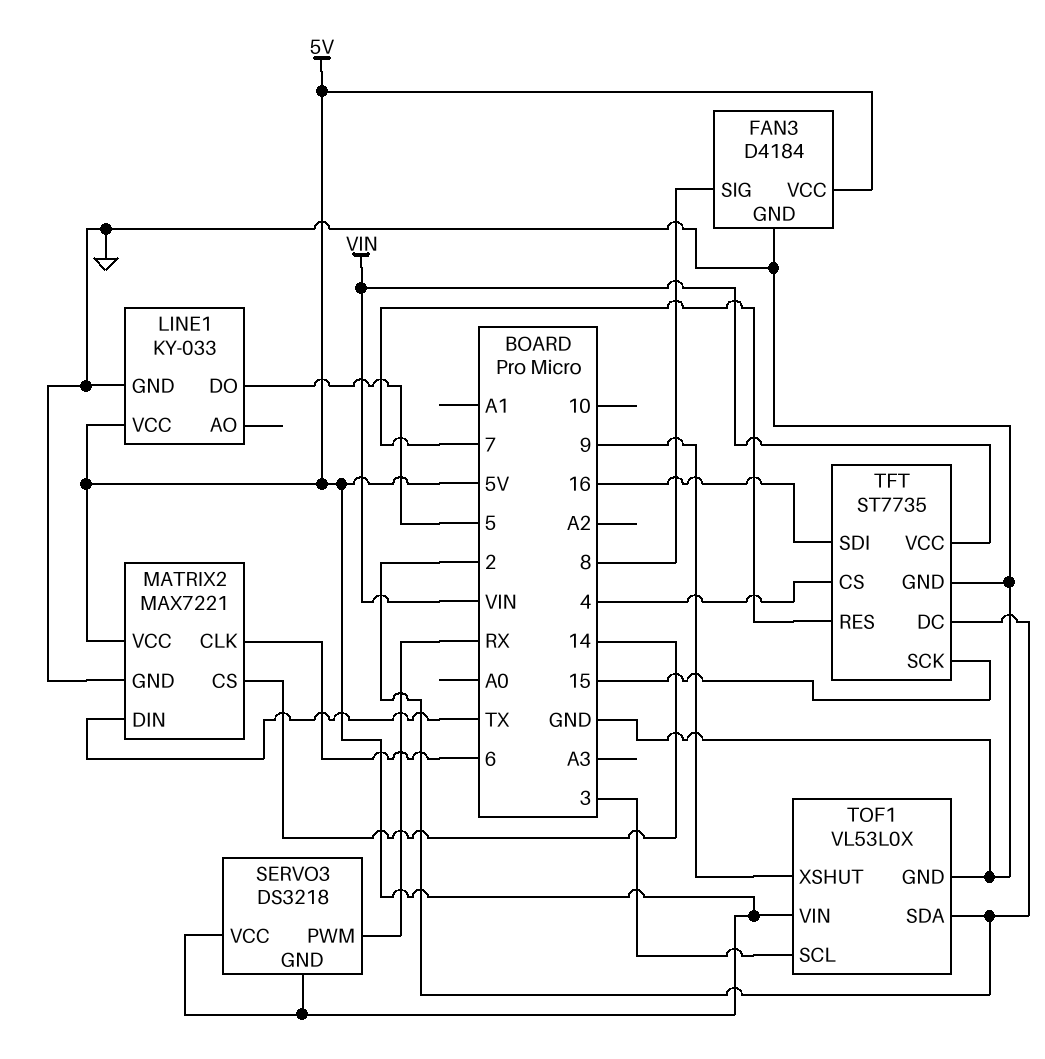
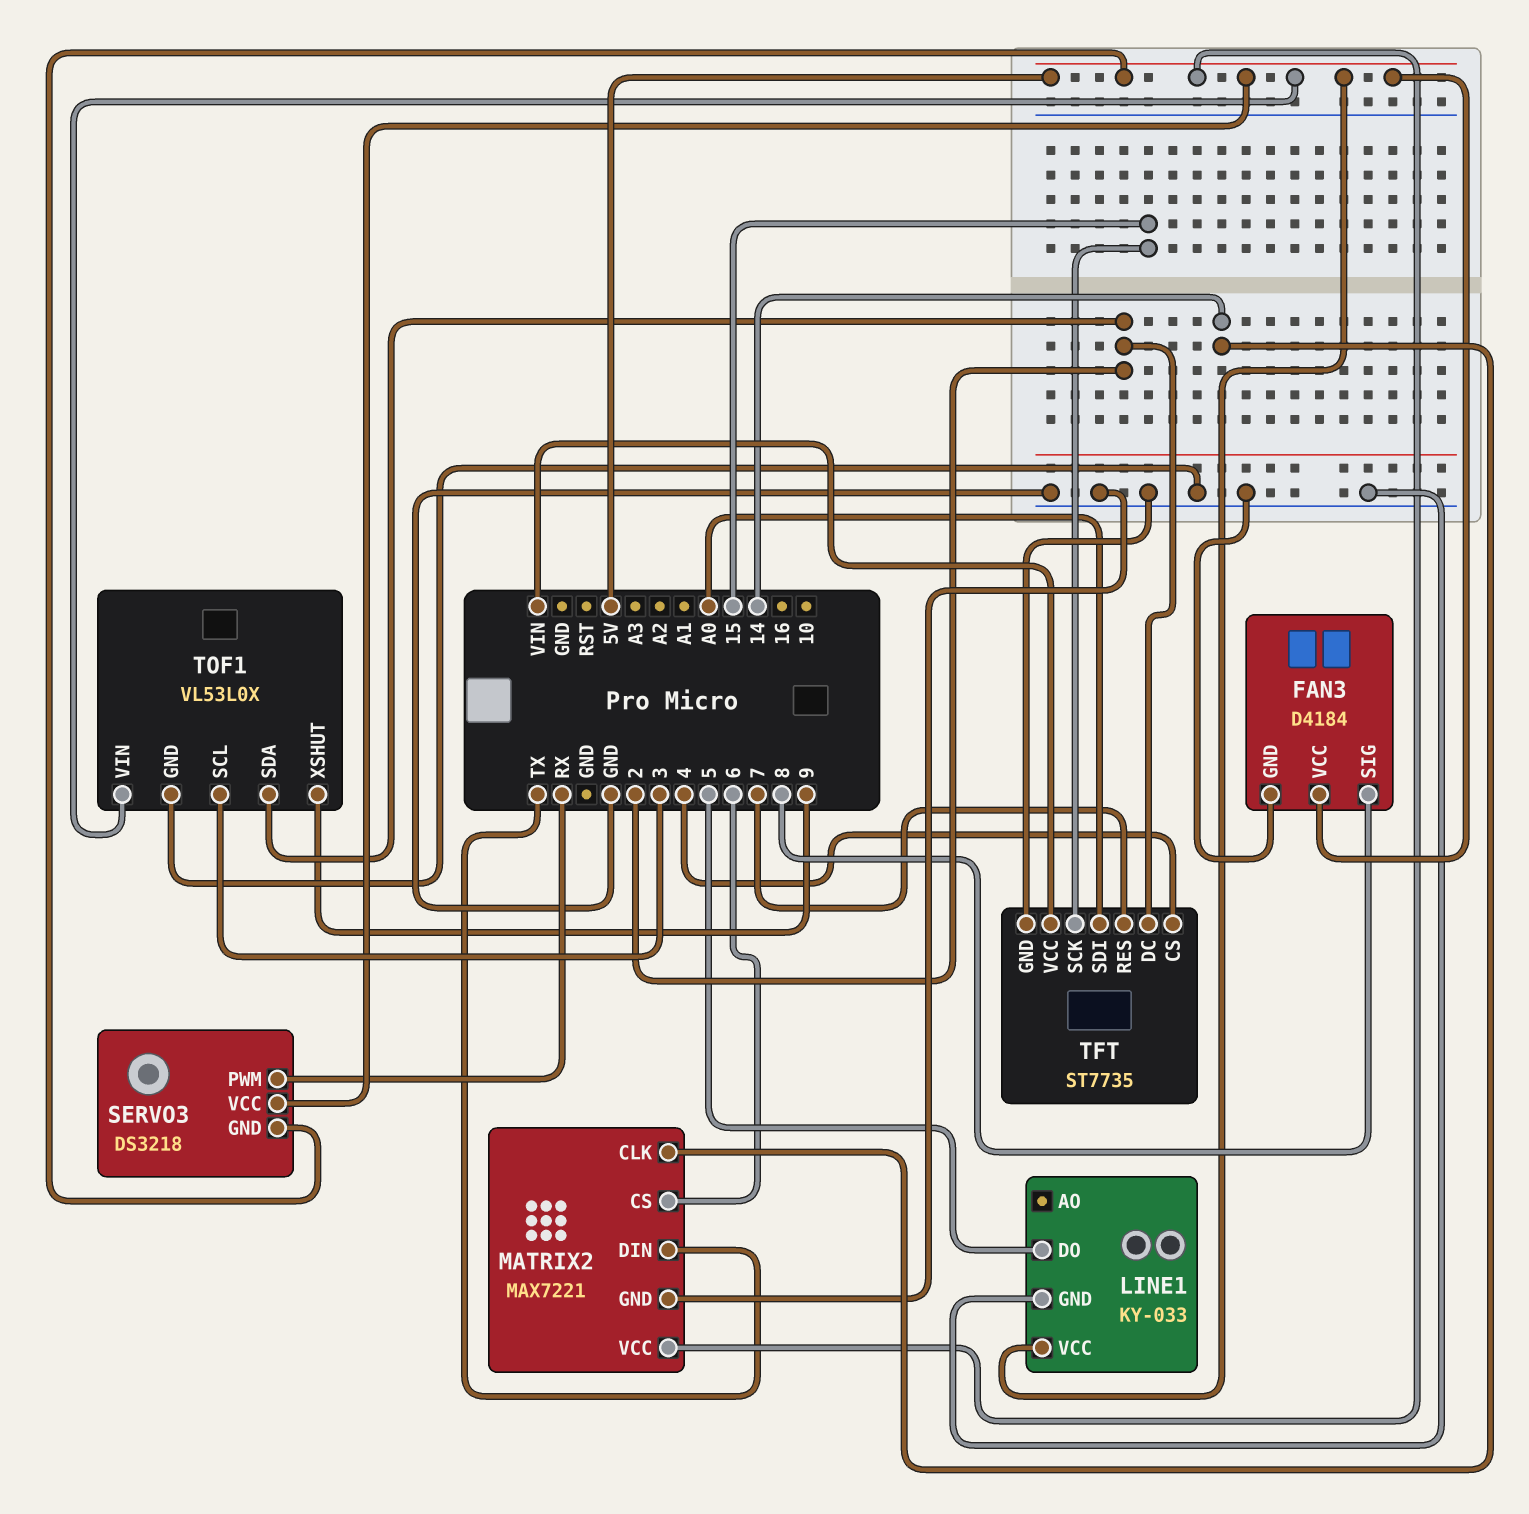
MATRIX2 pin CLK: 6 -> 14
MATRIX2 pin CS: 14 -> 6
TFT pin SDI: 16 -> A0

